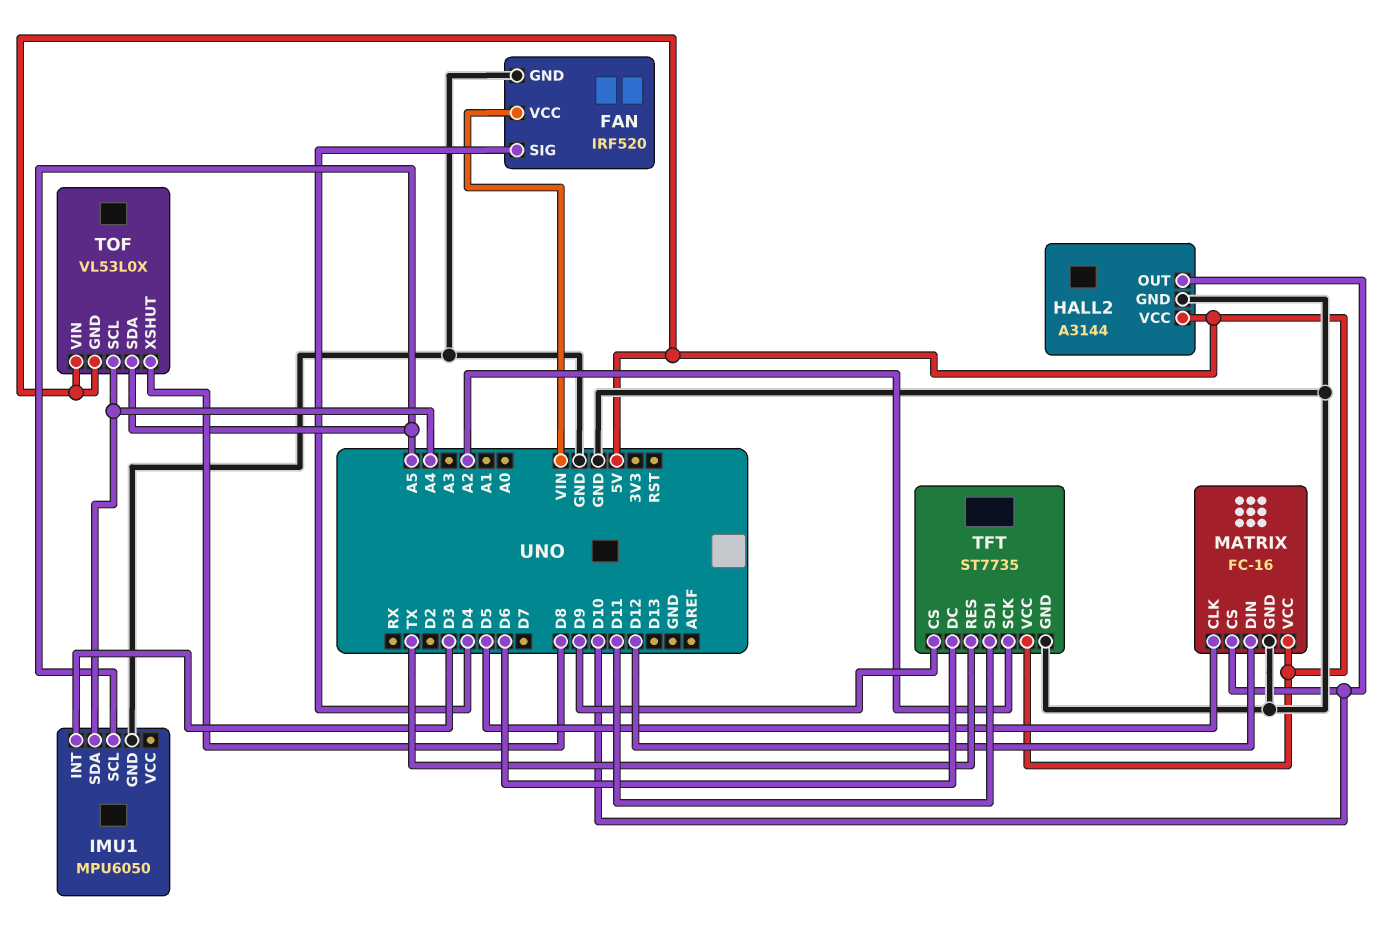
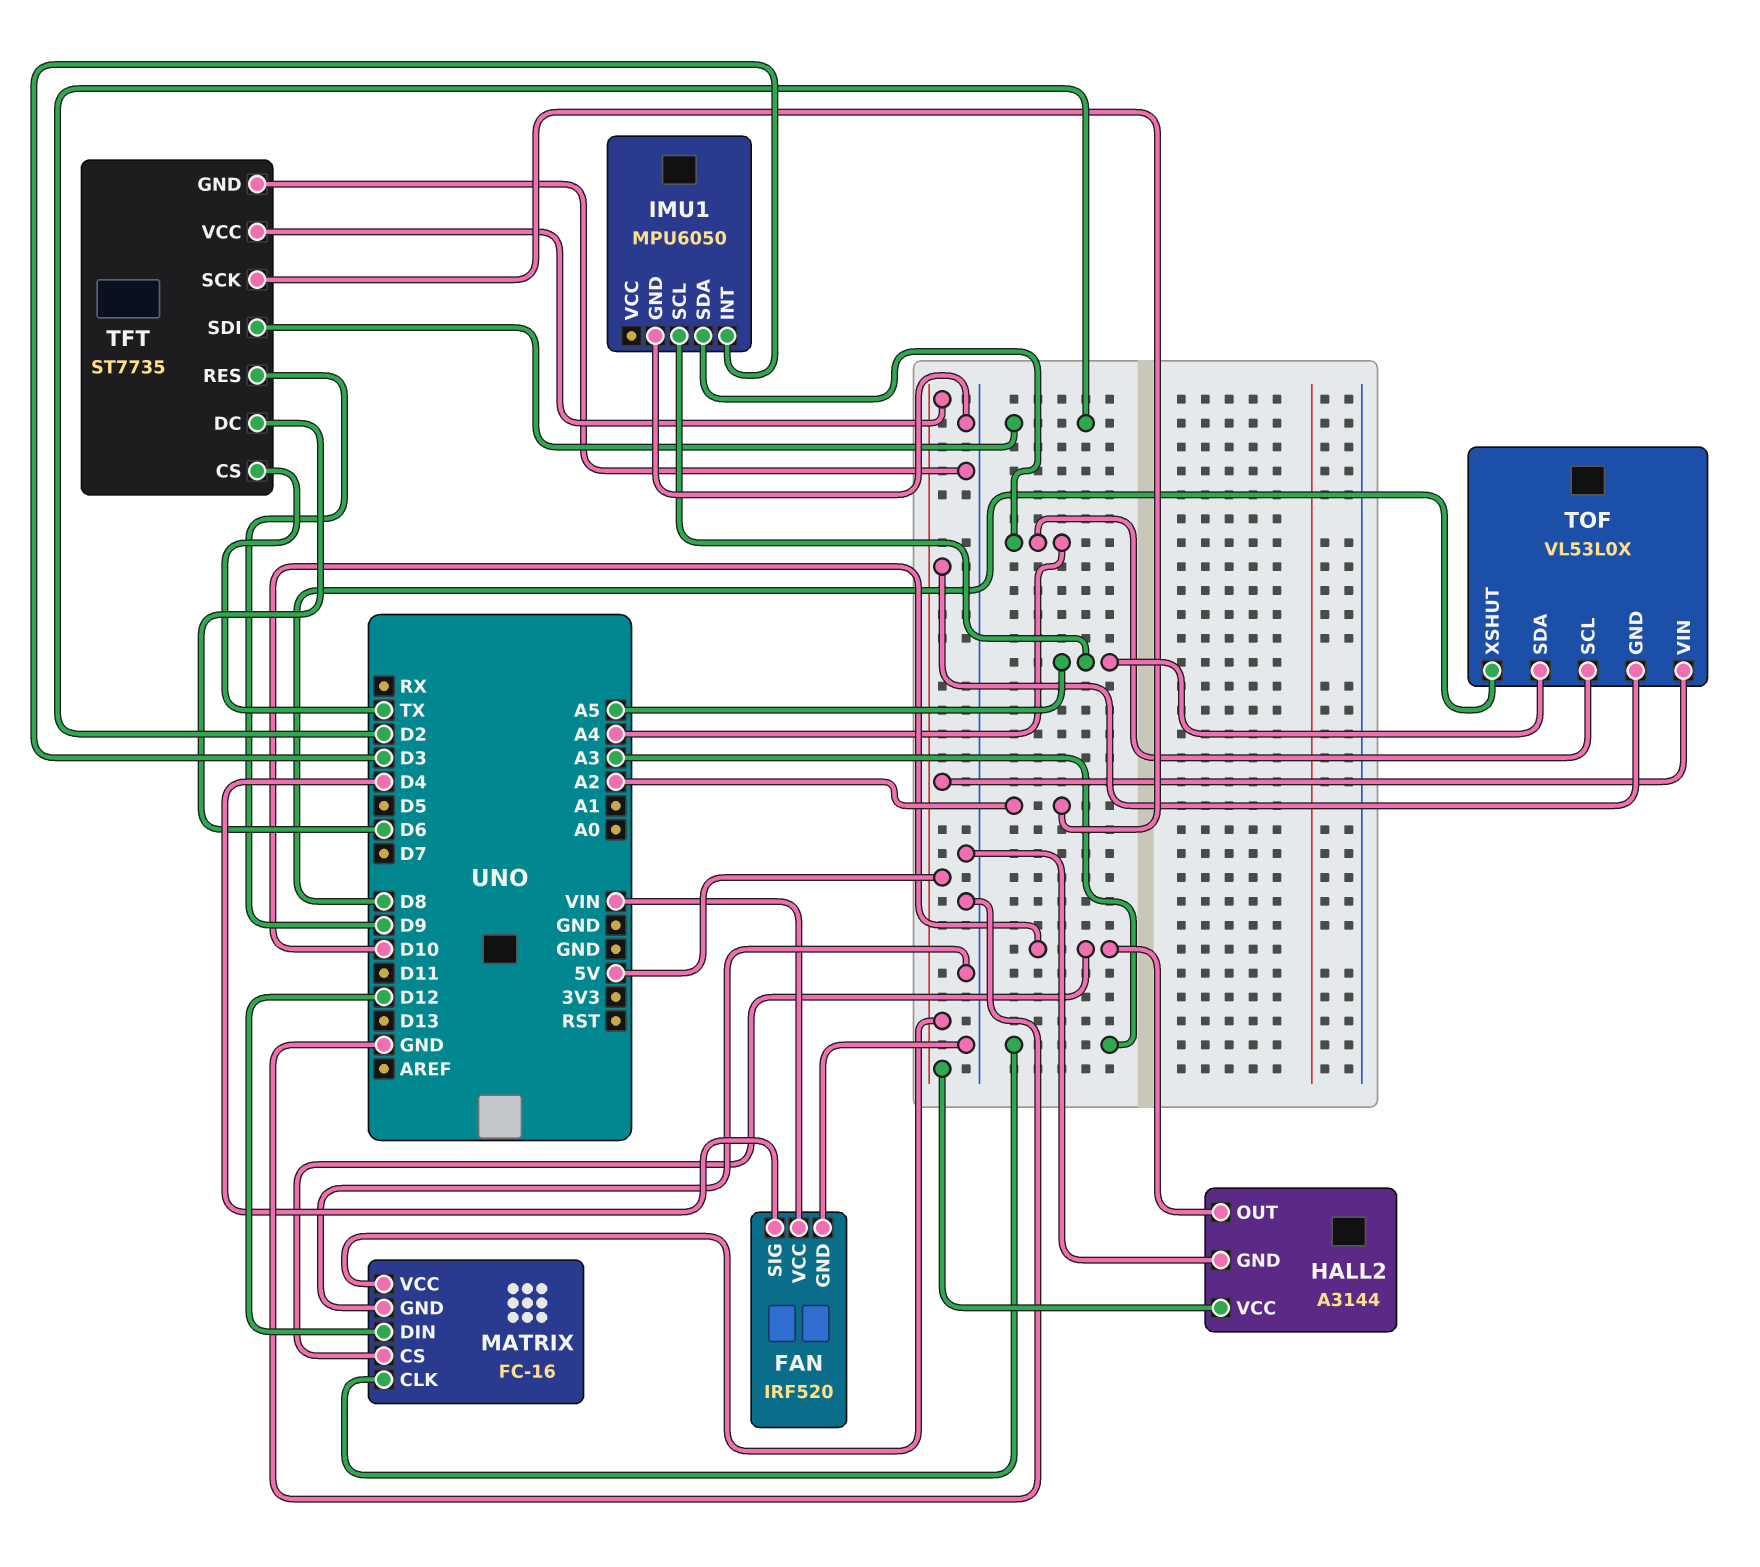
MATRIX pin CLK: D5 -> A3
TFT pin CS: D9 -> TX
TFT pin RES: TX -> D9
TFT pin SDI: D11 -> D2

